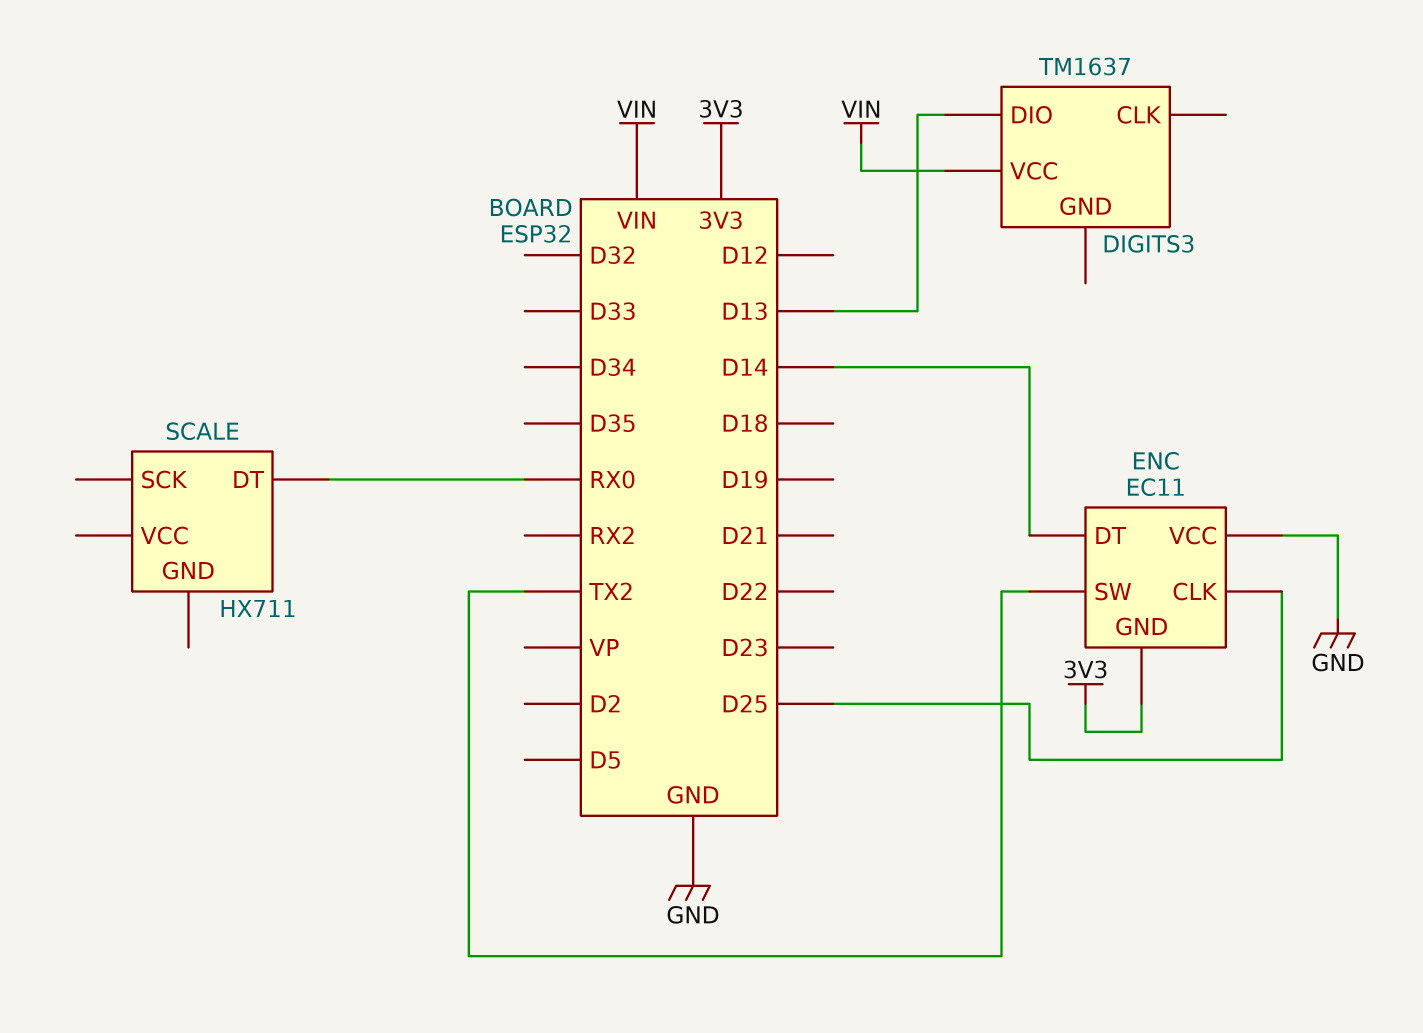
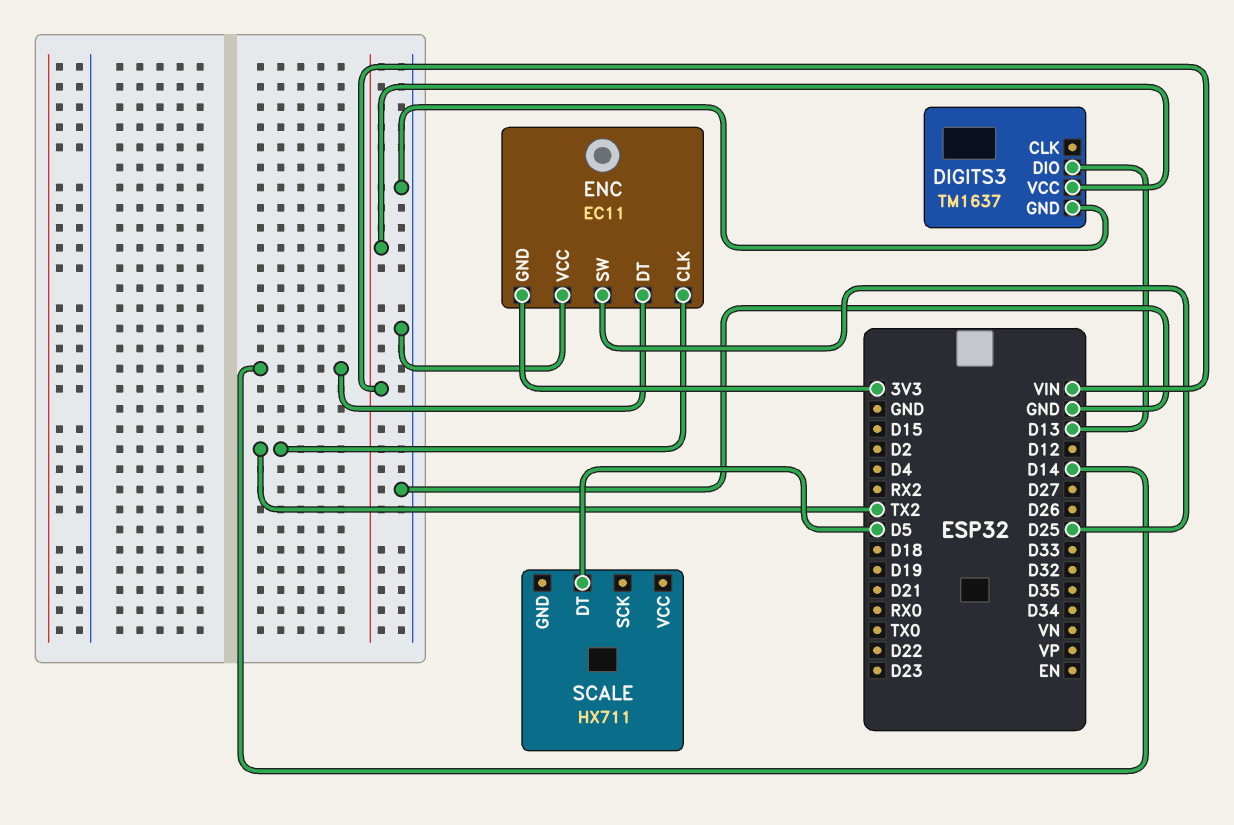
DIGITS3 pin GND: none -> GND
ENC pin CLK: D25 -> TX2
ENC pin SW: TX2 -> D25
SCALE pin DT: RX0 -> D5

